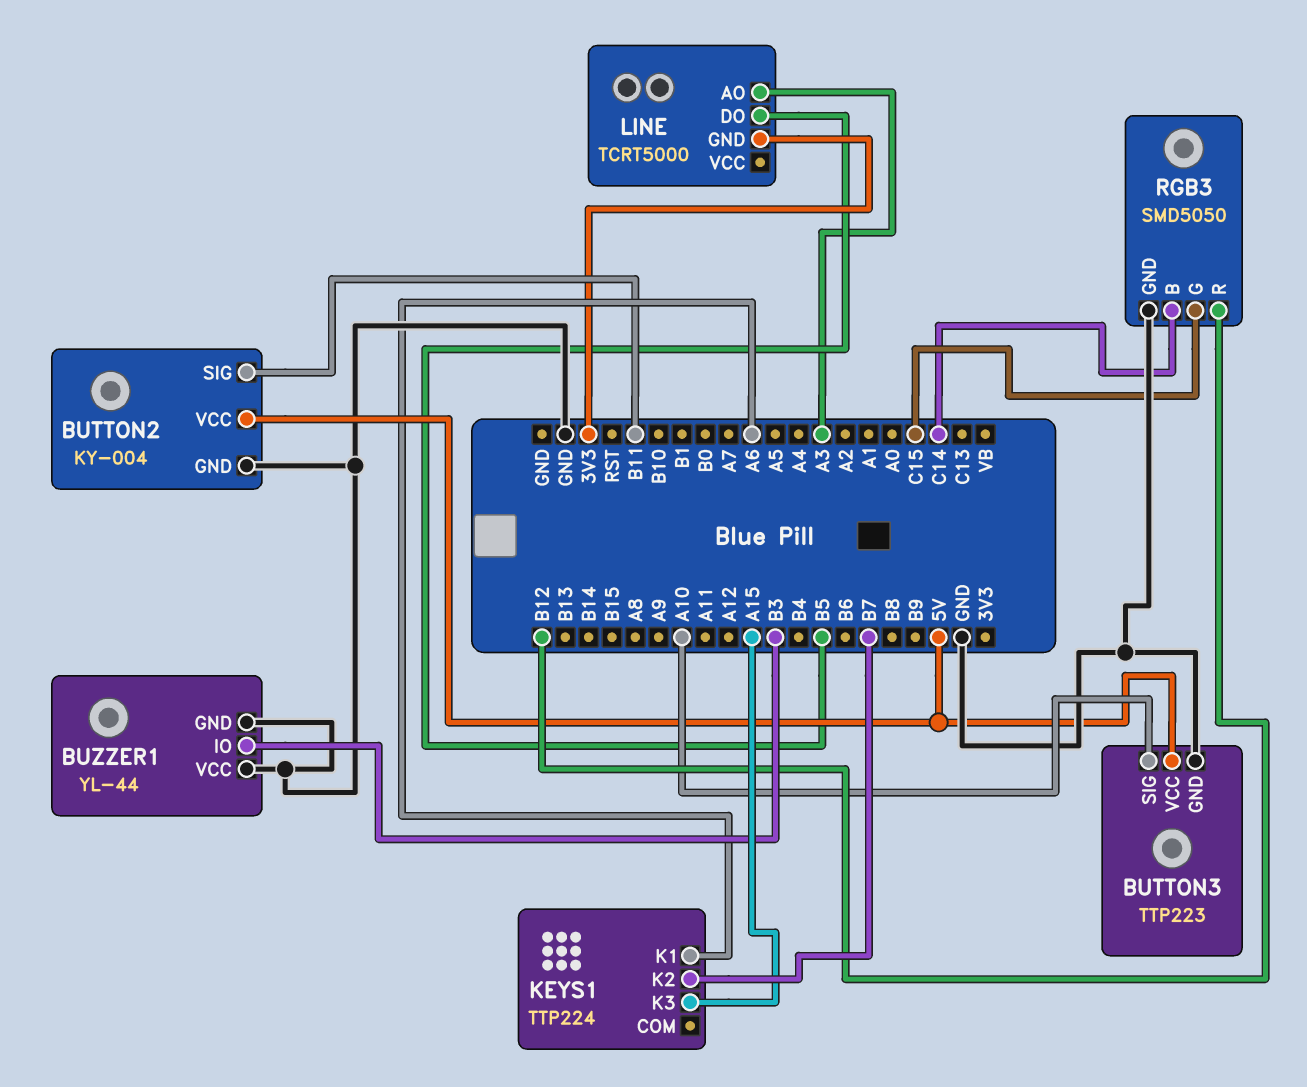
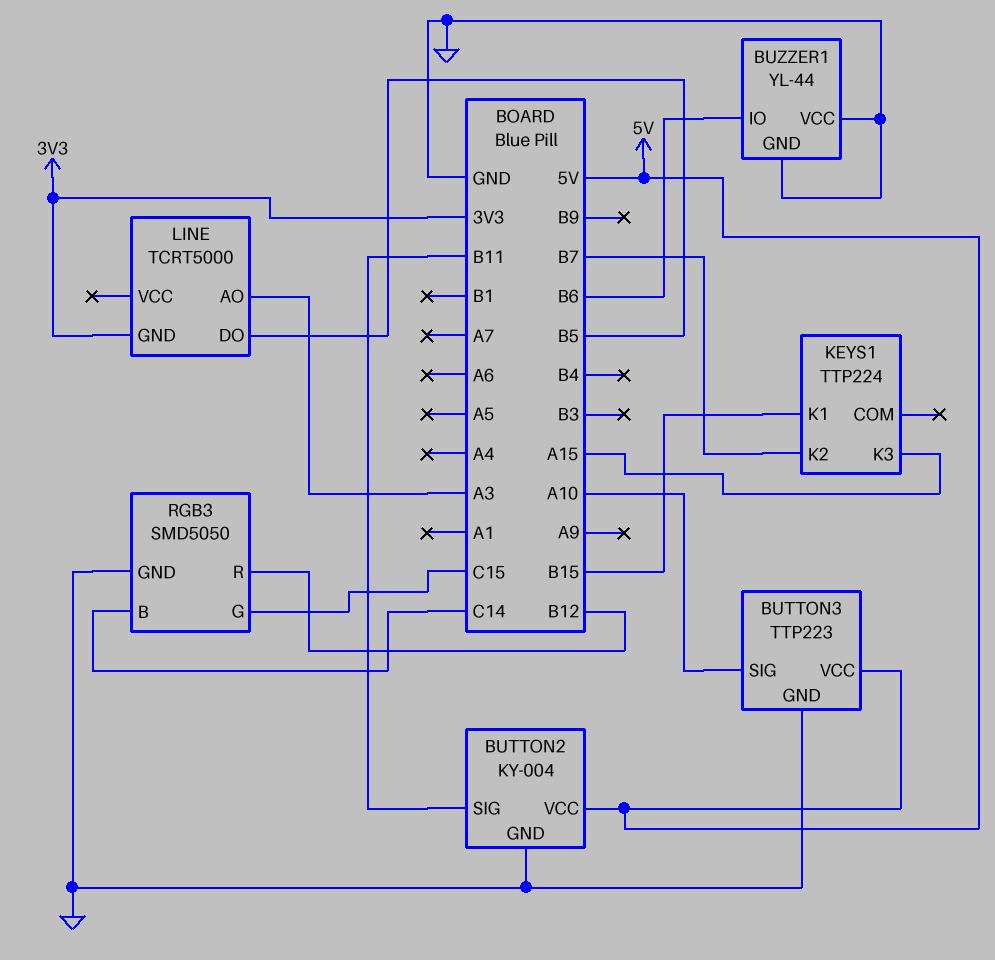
BUZZER1 pin IO: B3 -> B6
KEYS1 pin K1: A6 -> B15

